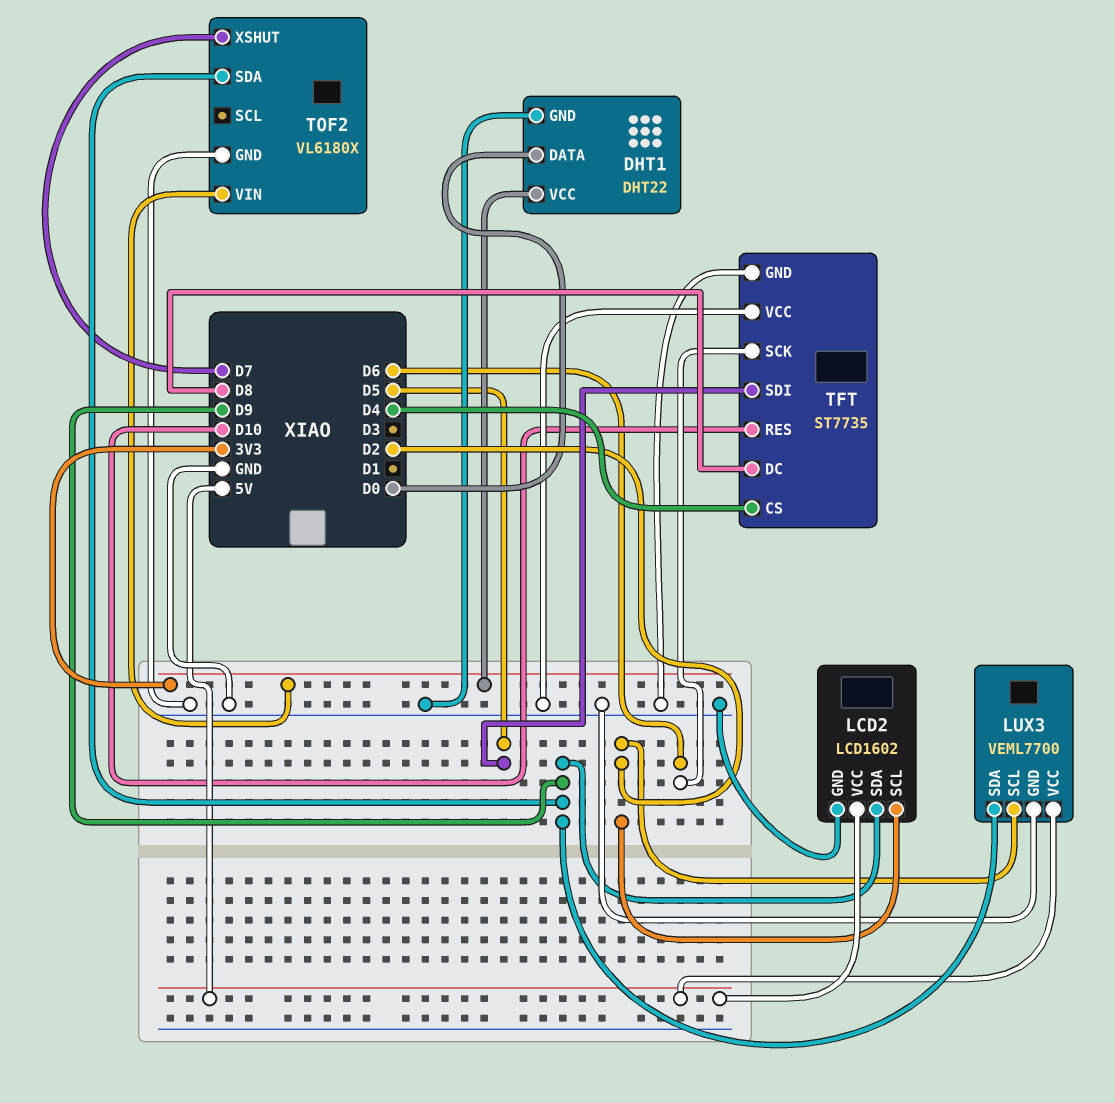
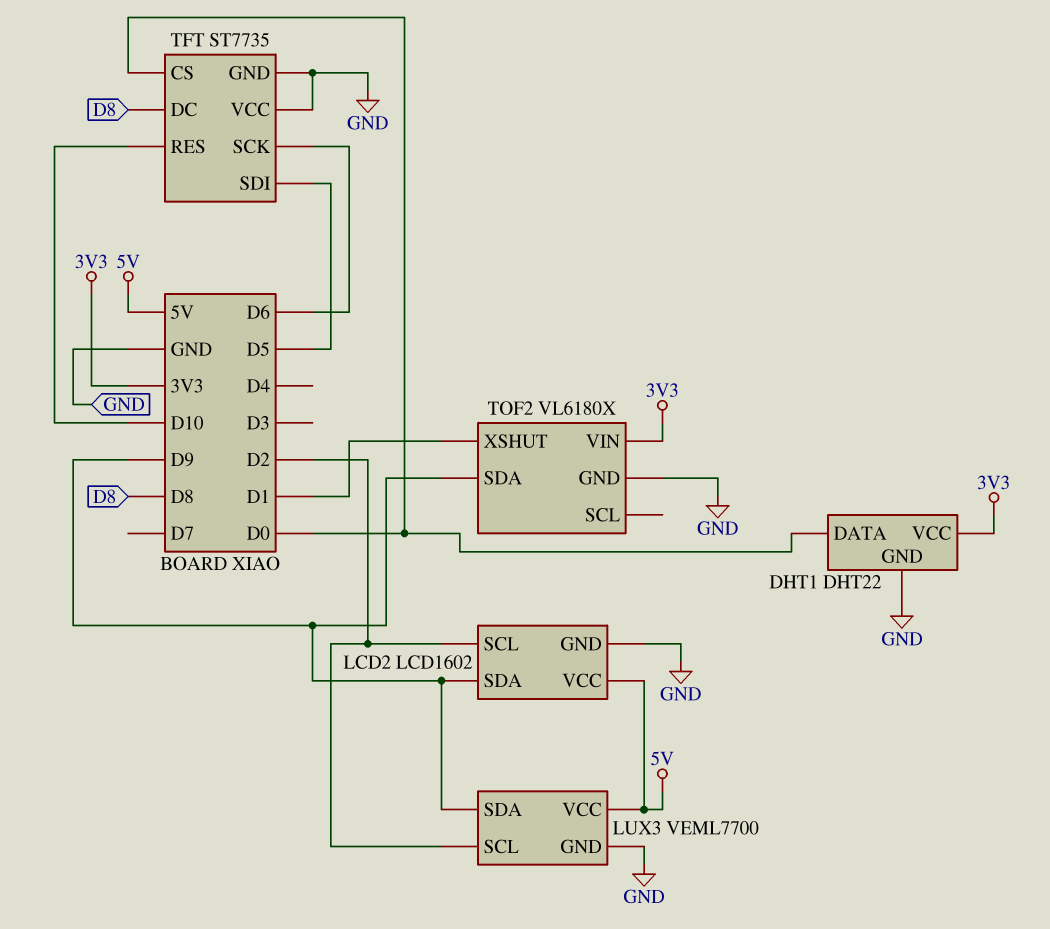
TFT pin CS: D4 -> D0
TOF2 pin XSHUT: D7 -> D1

